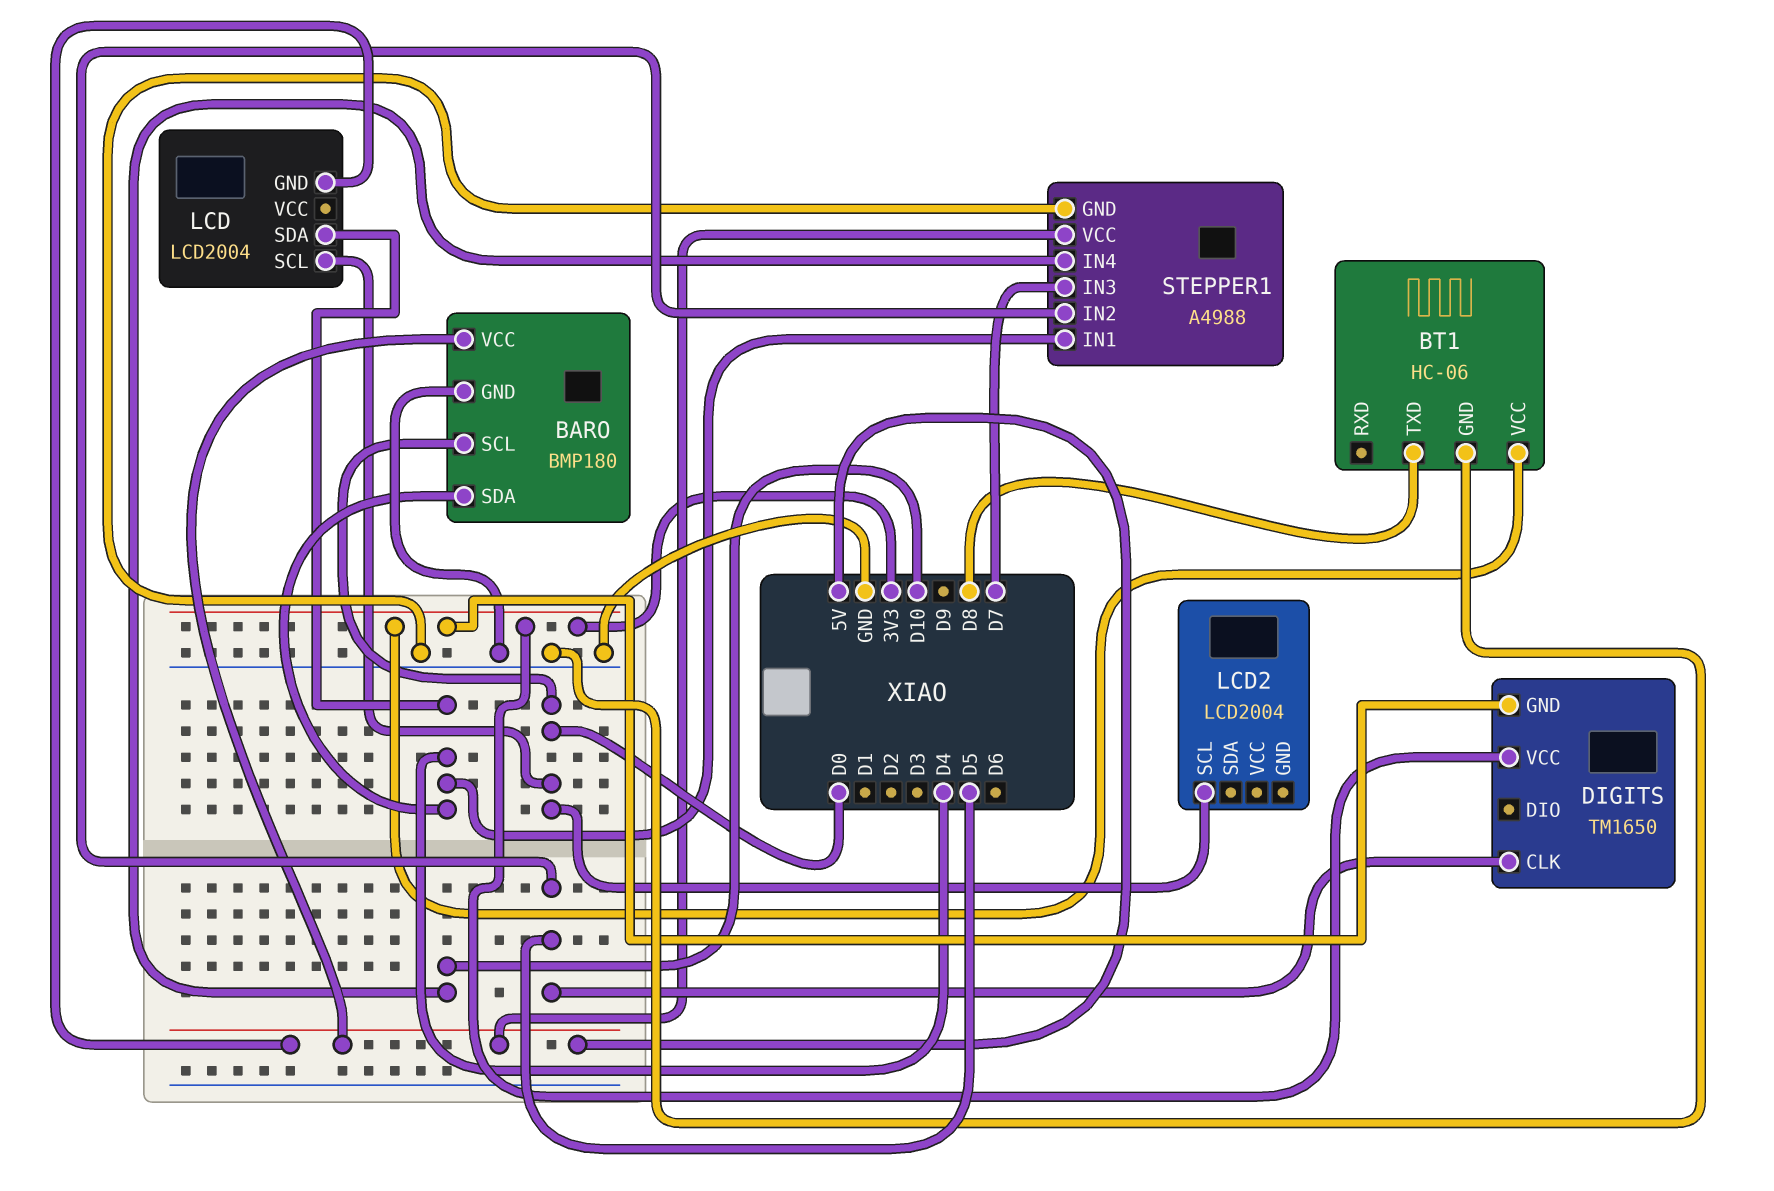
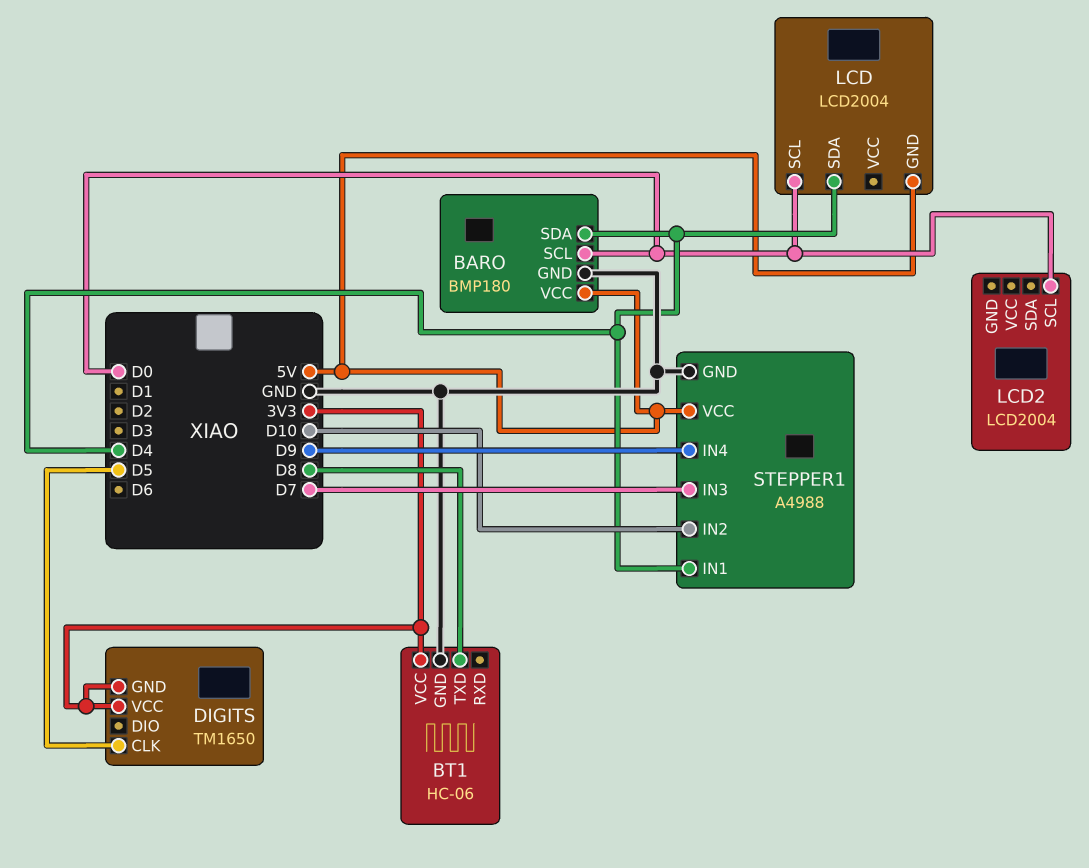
STEPPER1 pin IN2: D5 -> D10
STEPPER1 pin IN4: D10 -> D9

